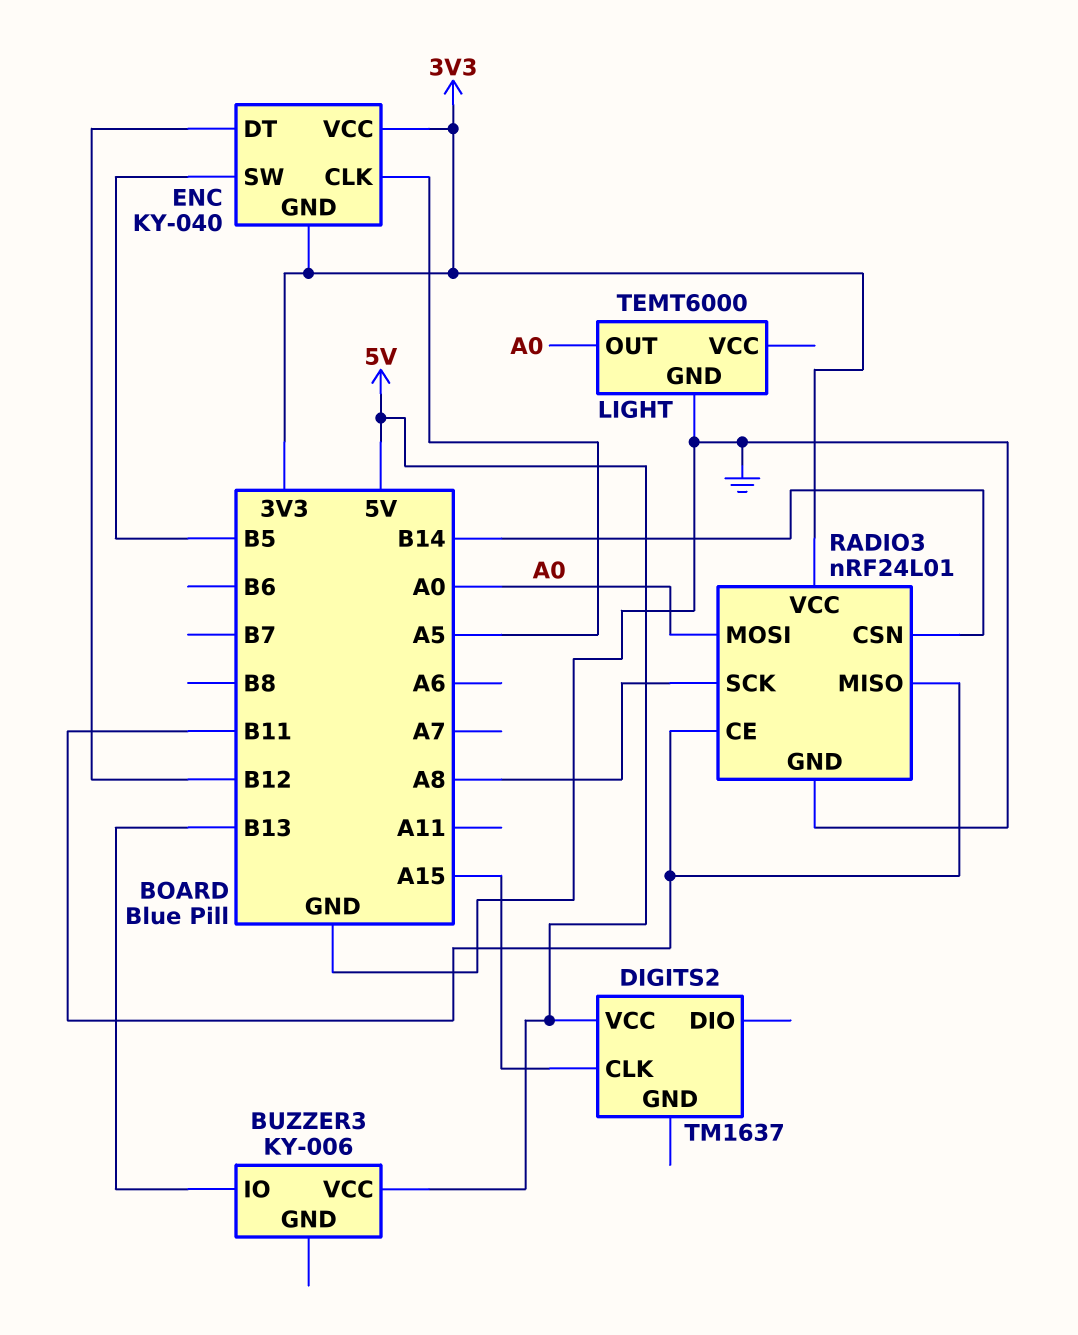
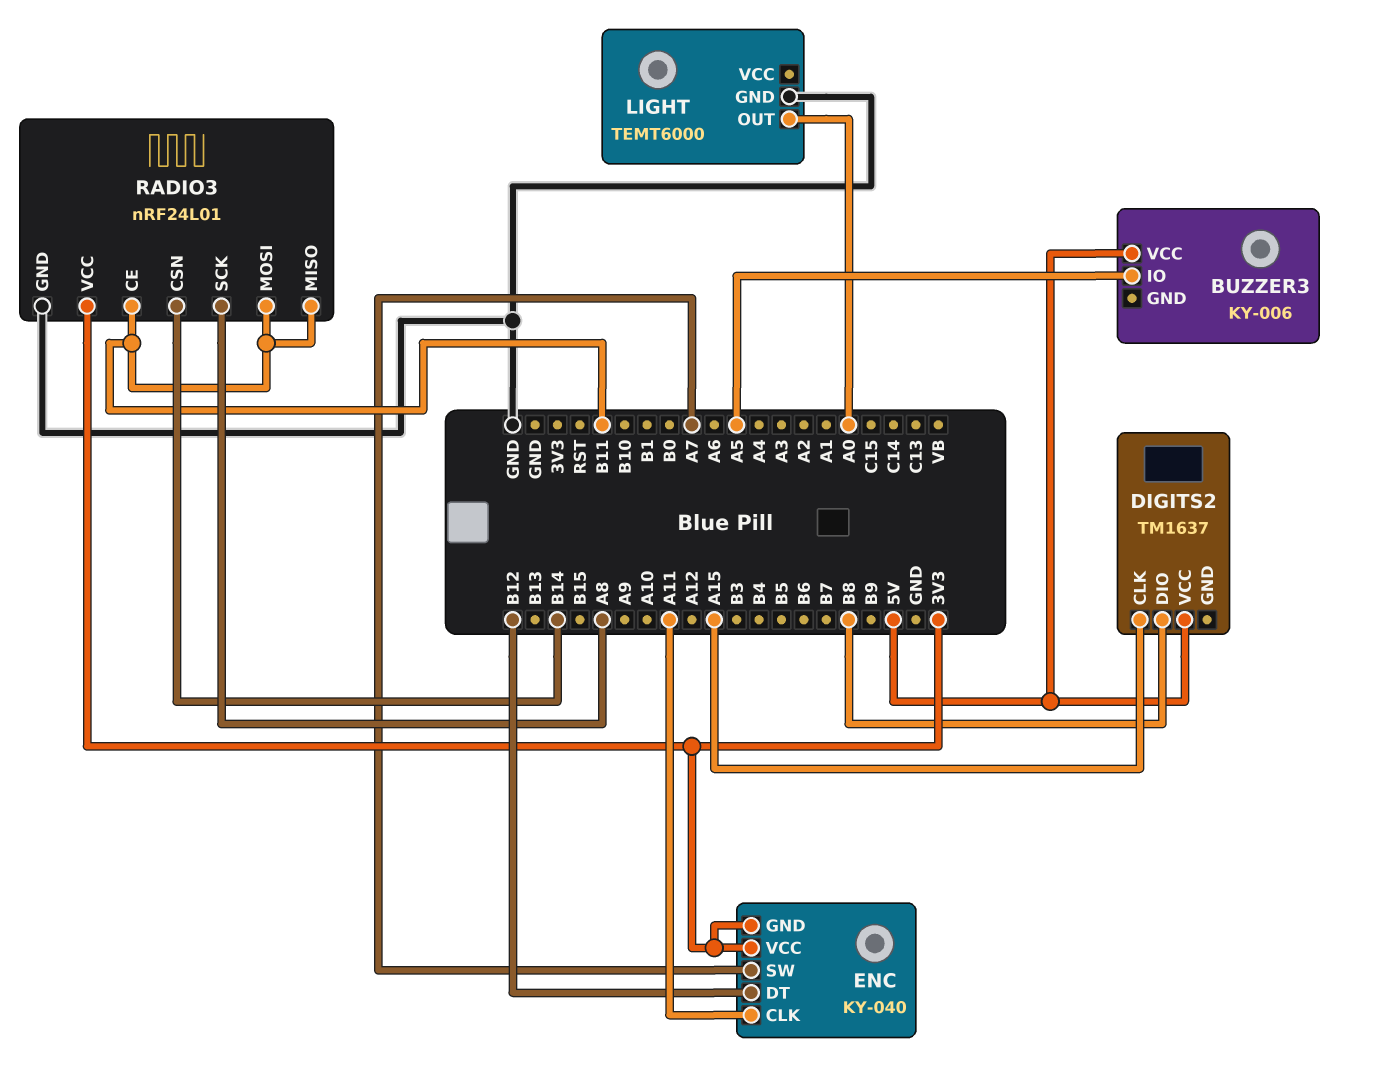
BUZZER3 pin IO: B13 -> A5
DIGITS2 pin DIO: none -> B8
ENC pin CLK: A5 -> A11
ENC pin SW: B5 -> A7
RADIO3 pin MOSI: A0 -> B11

